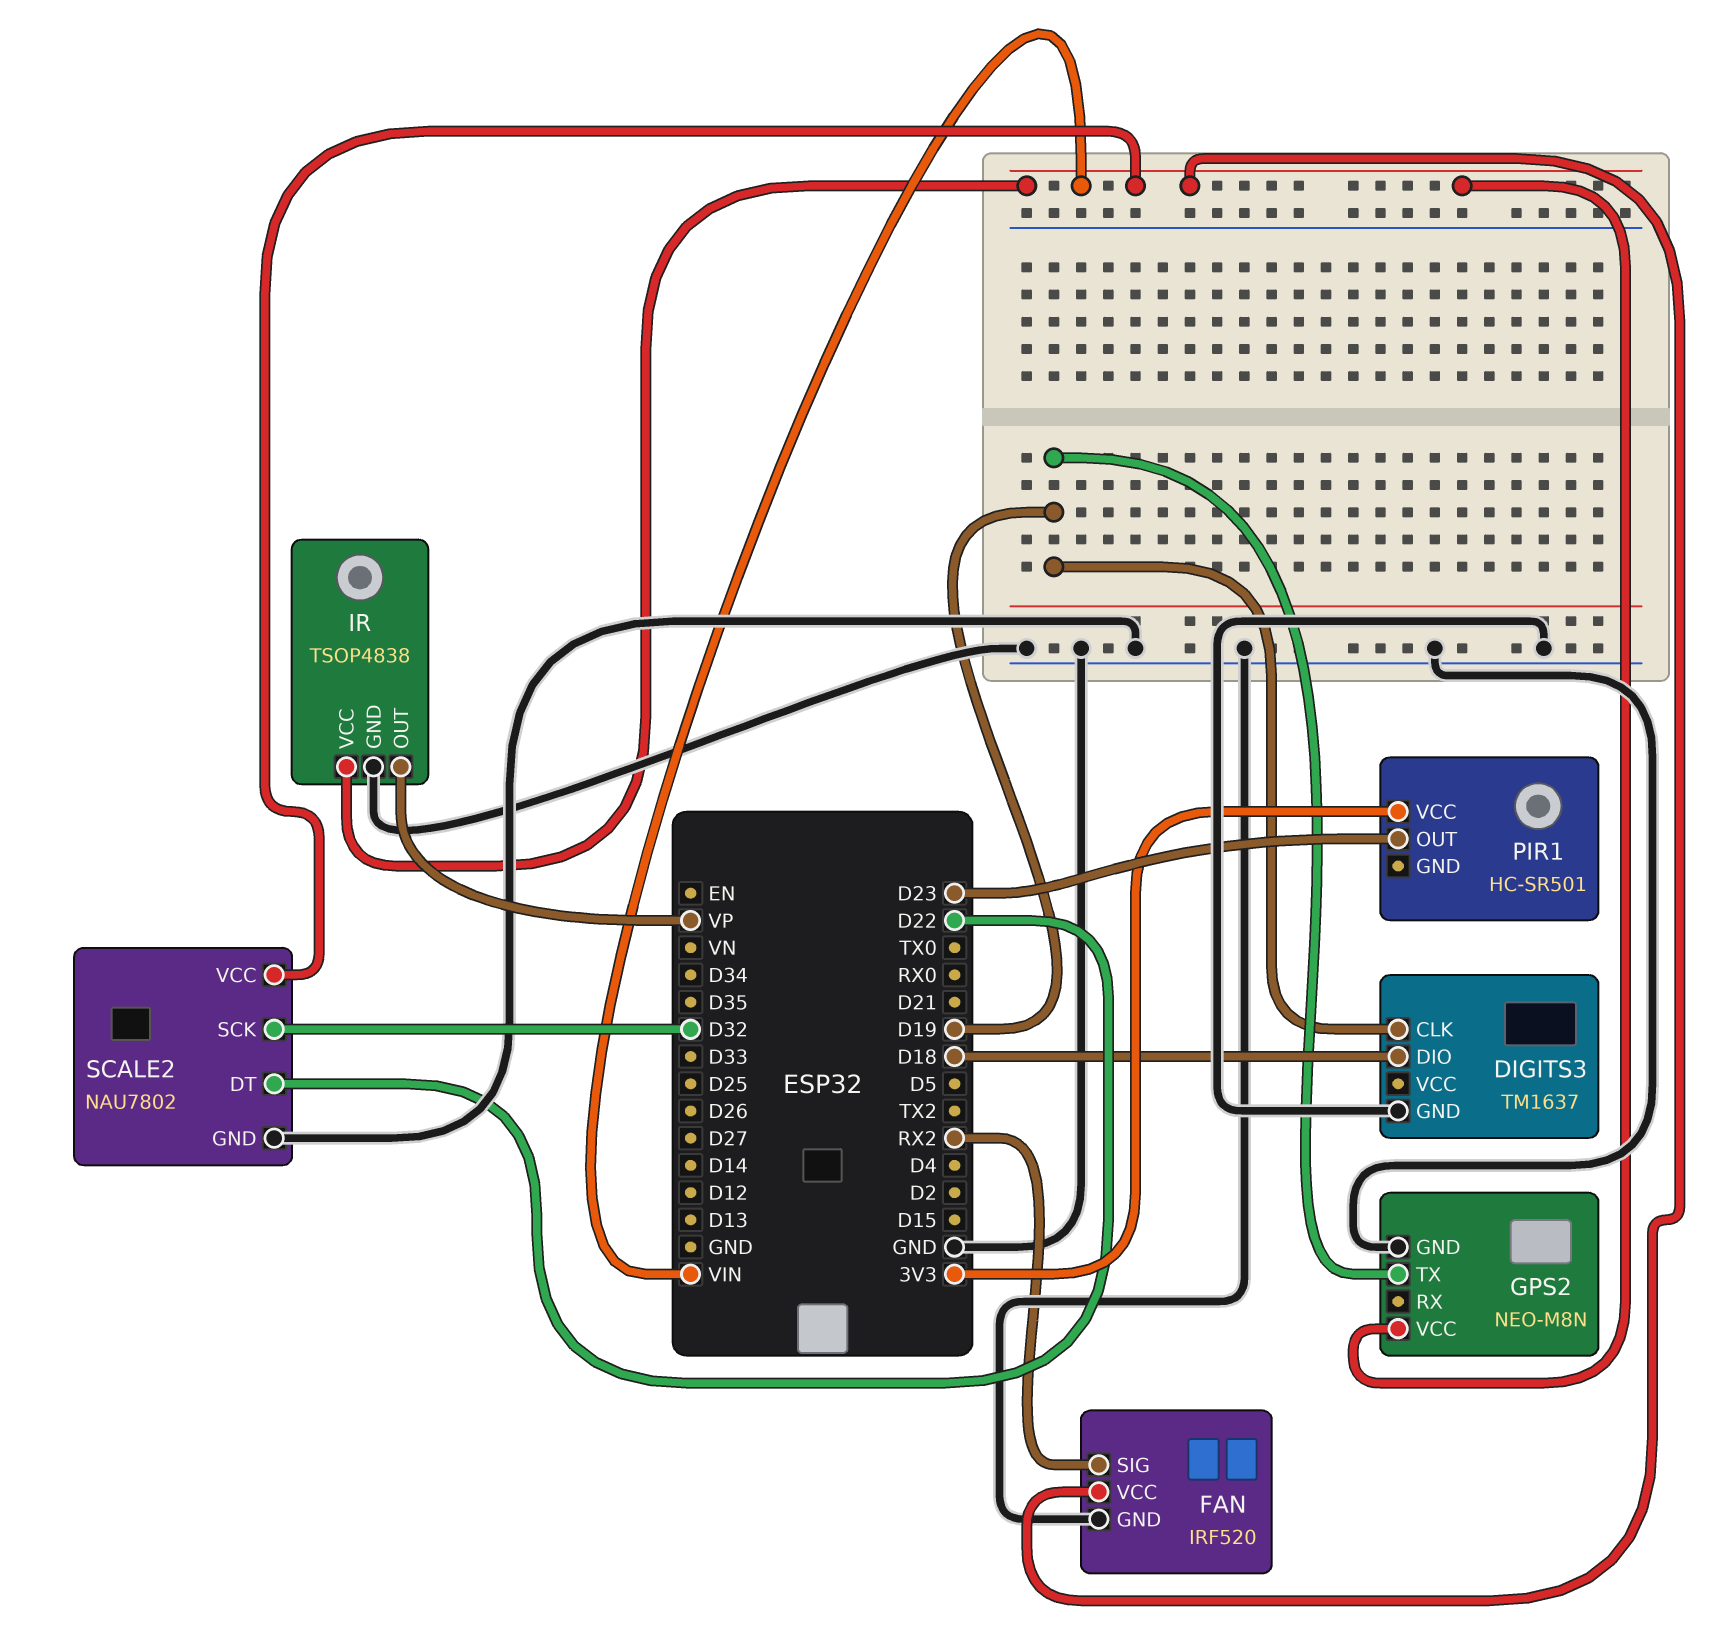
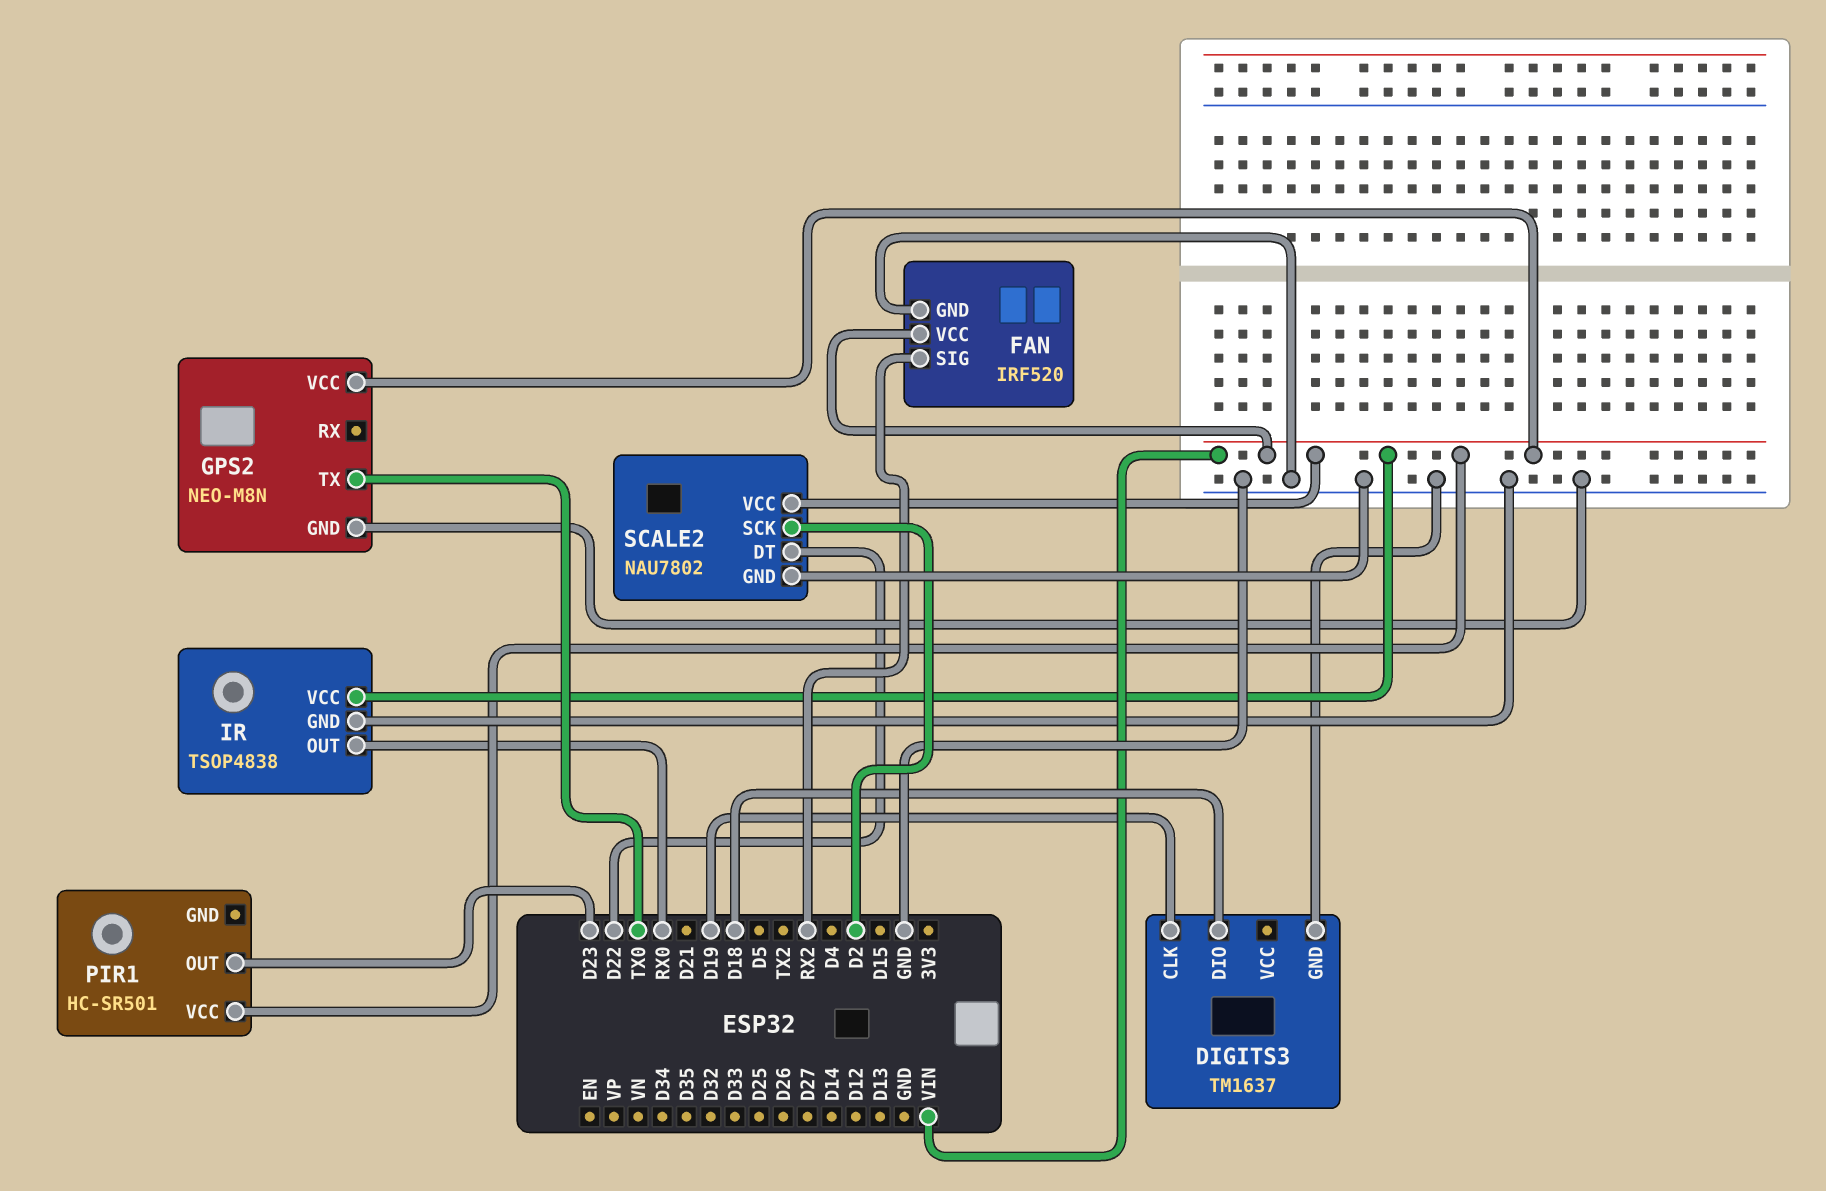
GPS2 pin TX: D19 -> TX0
IR pin OUT: VP -> RX0
PIR1 pin VCC: 3V3 -> VIN
SCALE2 pin SCK: D32 -> D2

